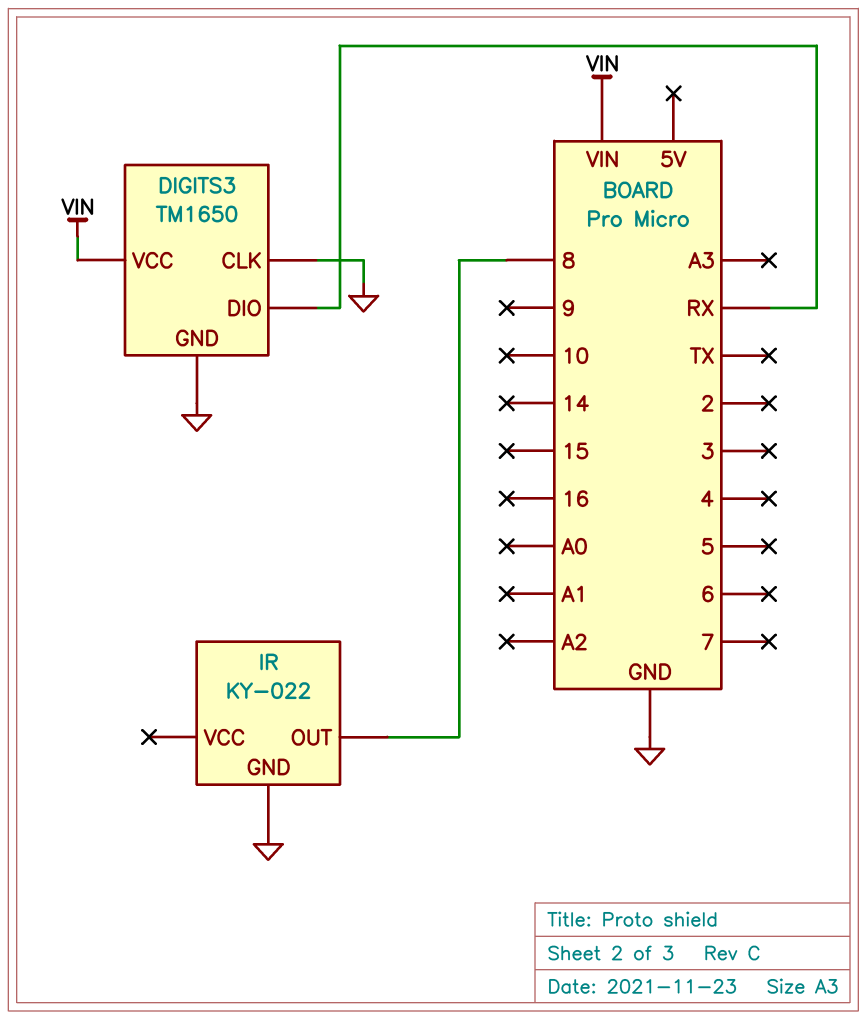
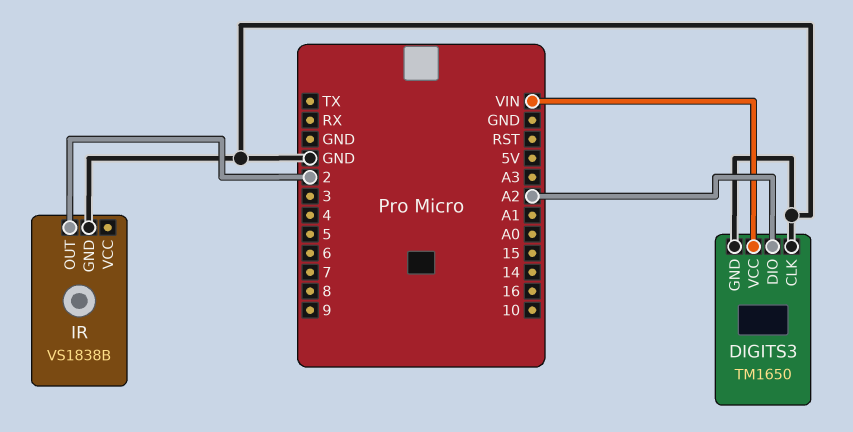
DIGITS3 pin DIO: RX -> A2
IR: KY-022 -> VS1838B
IR pin OUT: 8 -> 2

